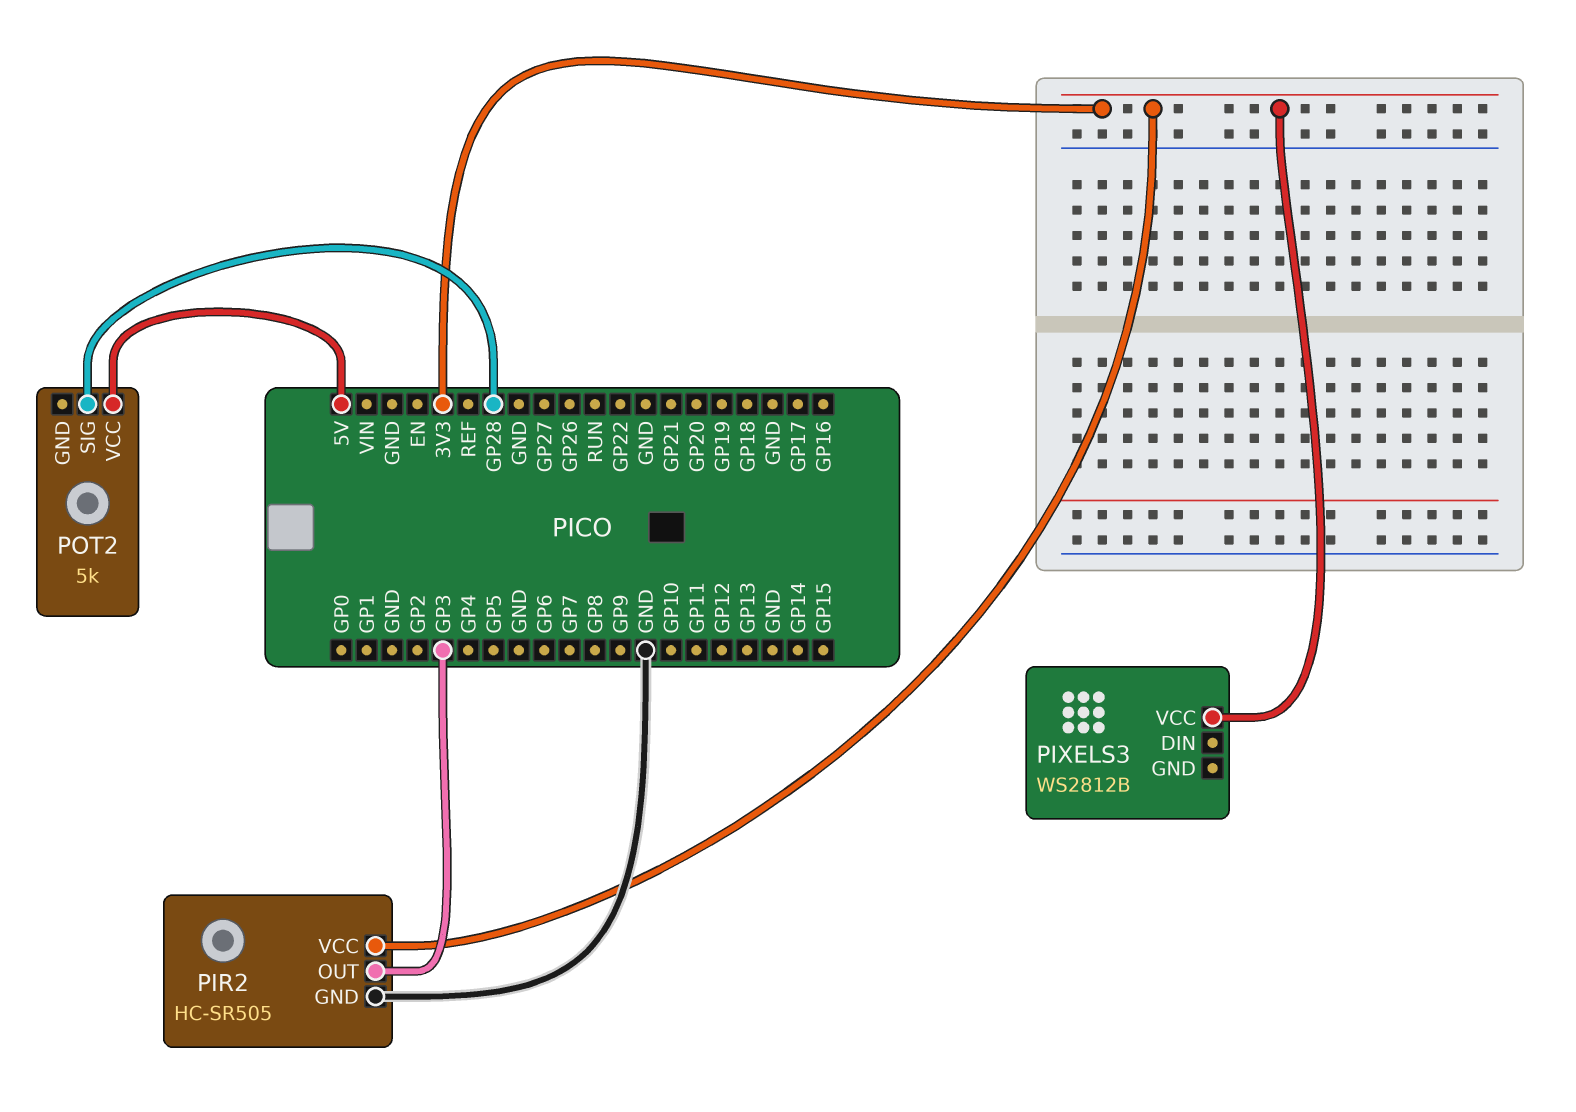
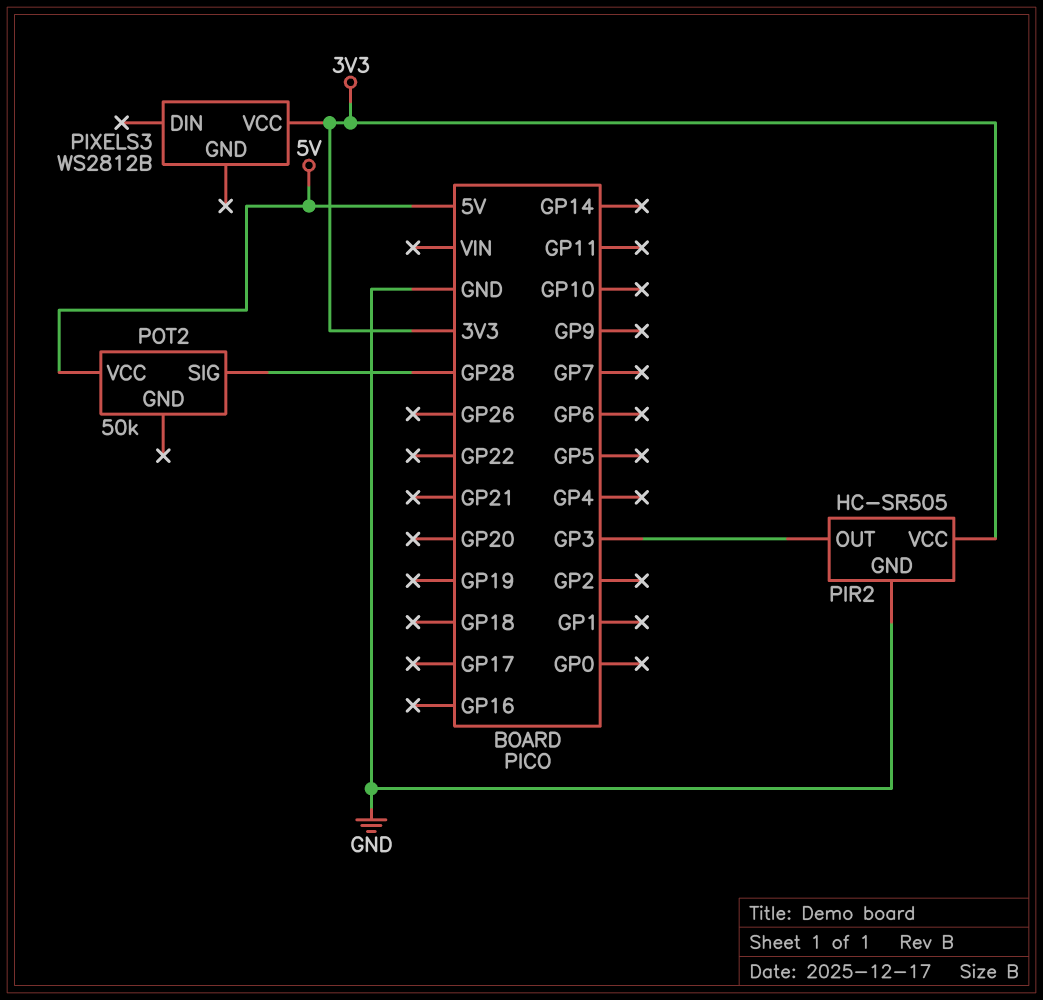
POT2: 5k -> 50k

